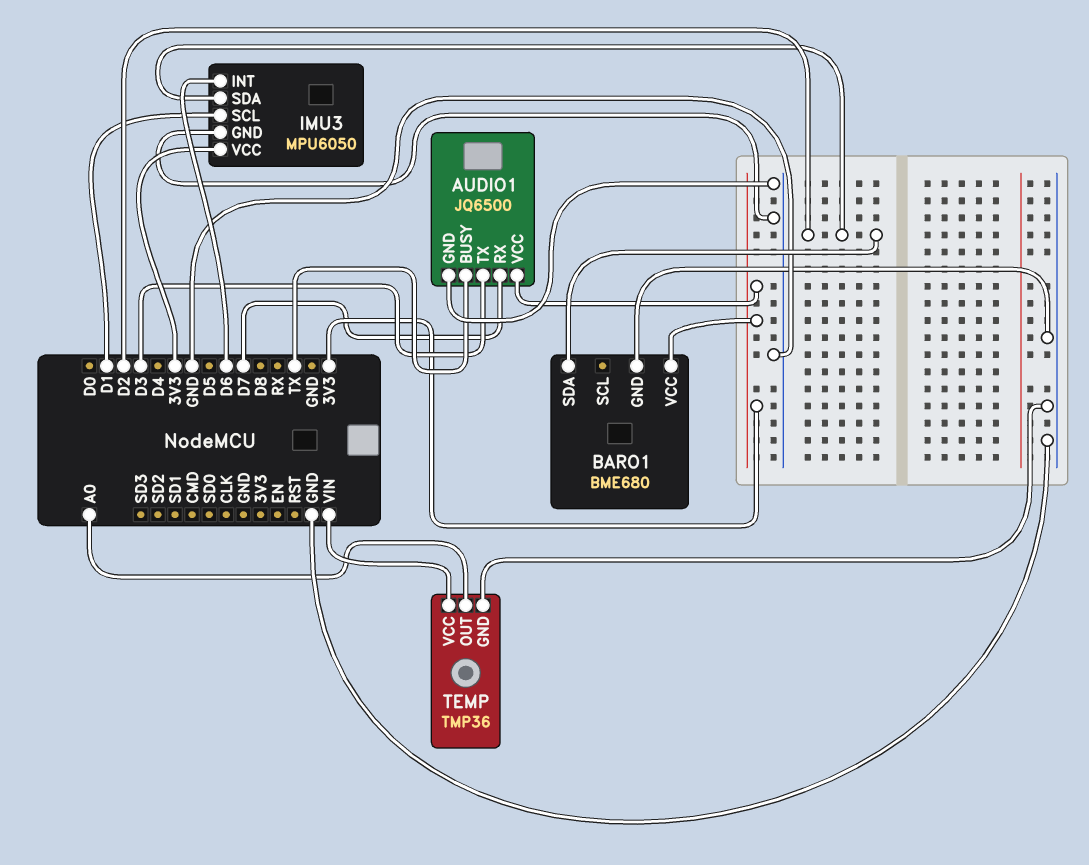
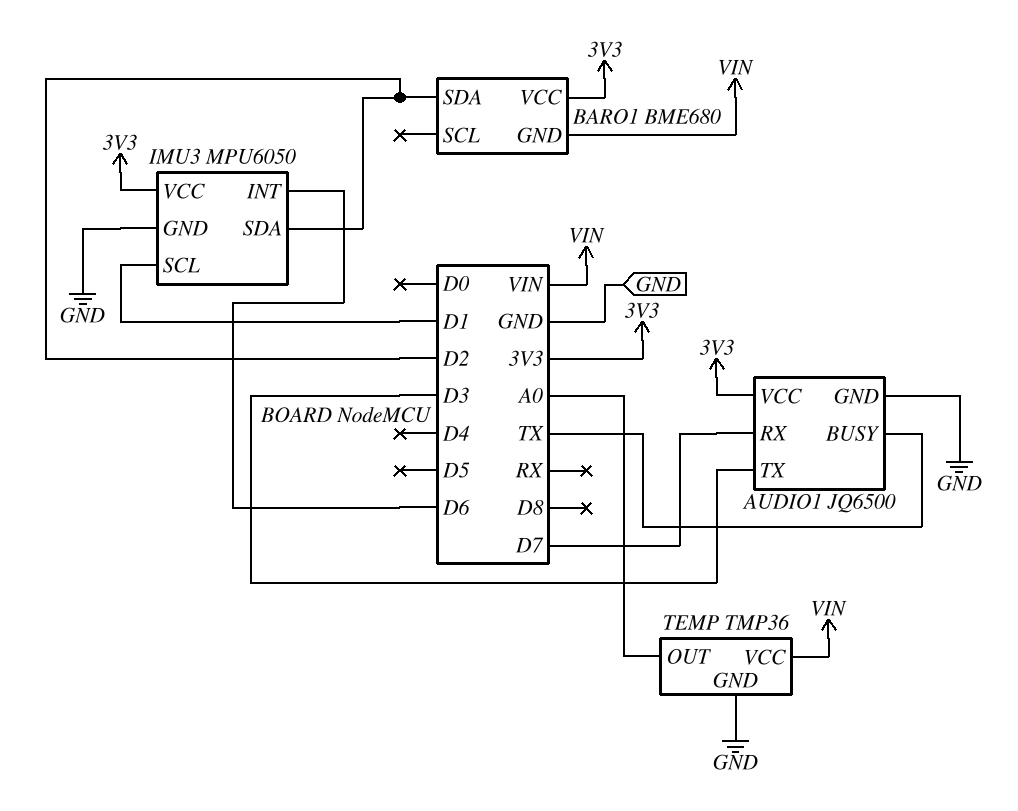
BARO1 pin GND: GND -> VIN

